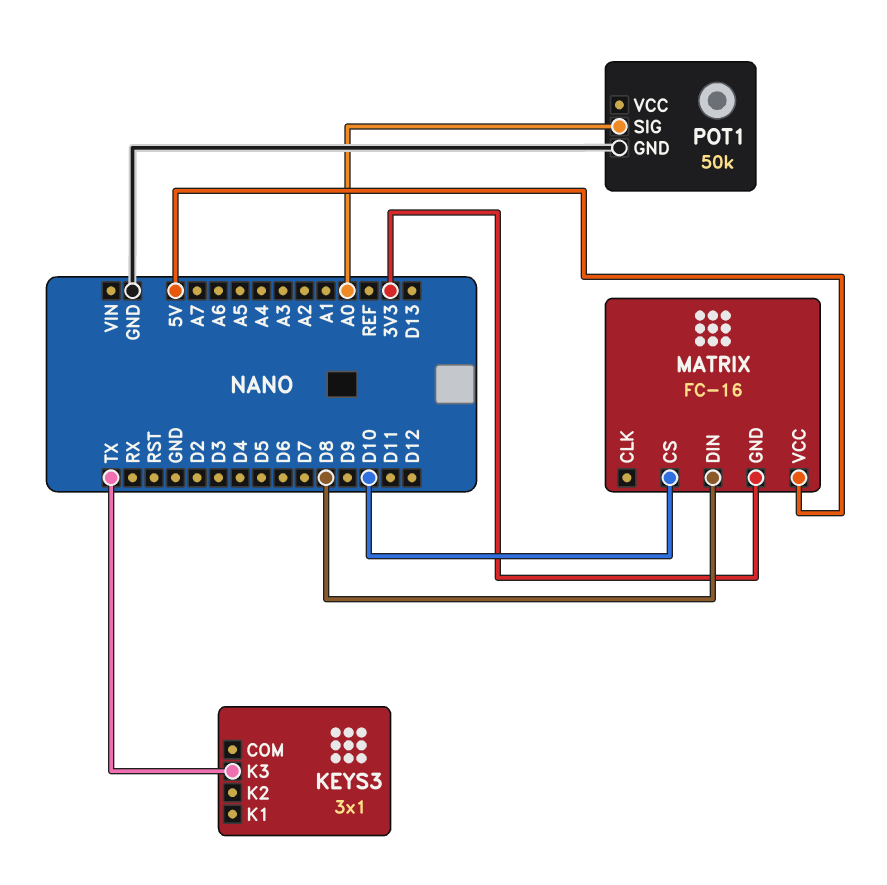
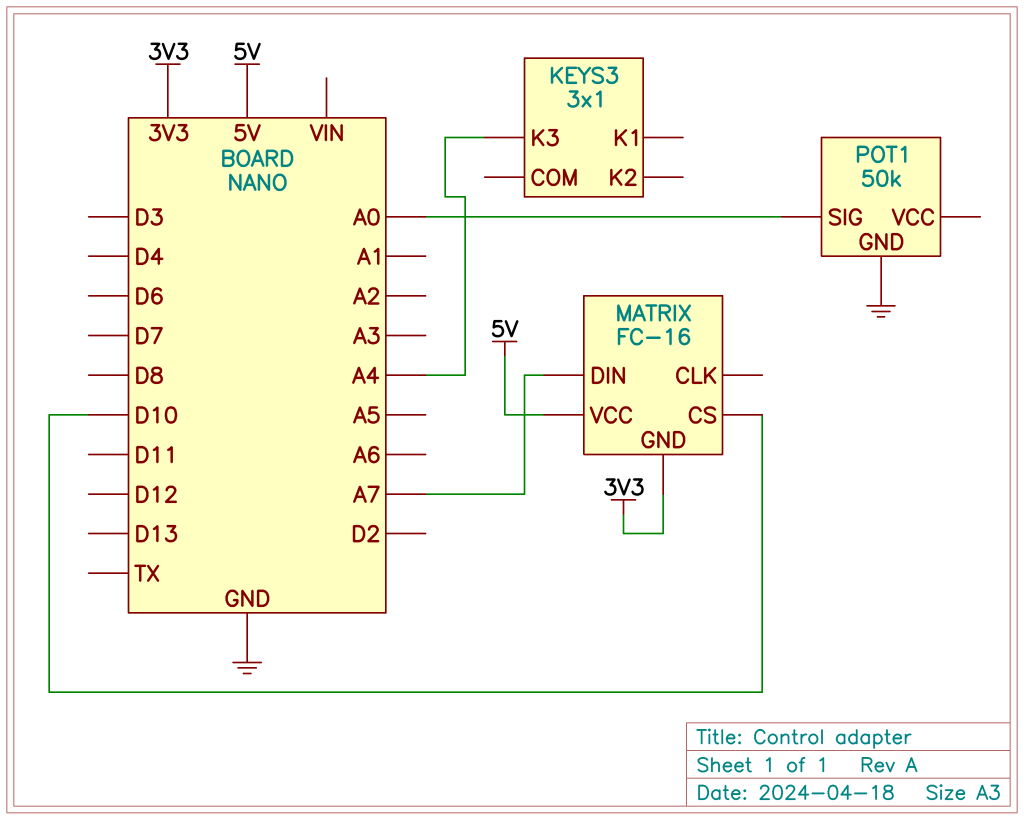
KEYS3 pin K3: TX -> A4
MATRIX pin DIN: D8 -> A7

